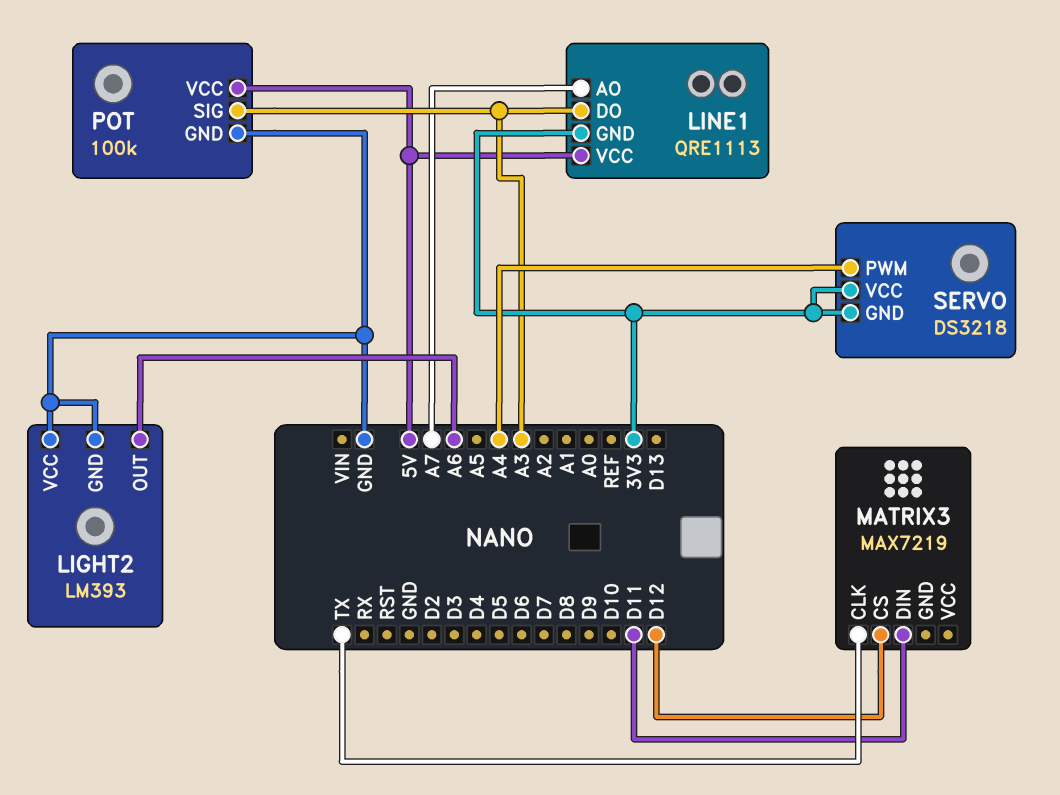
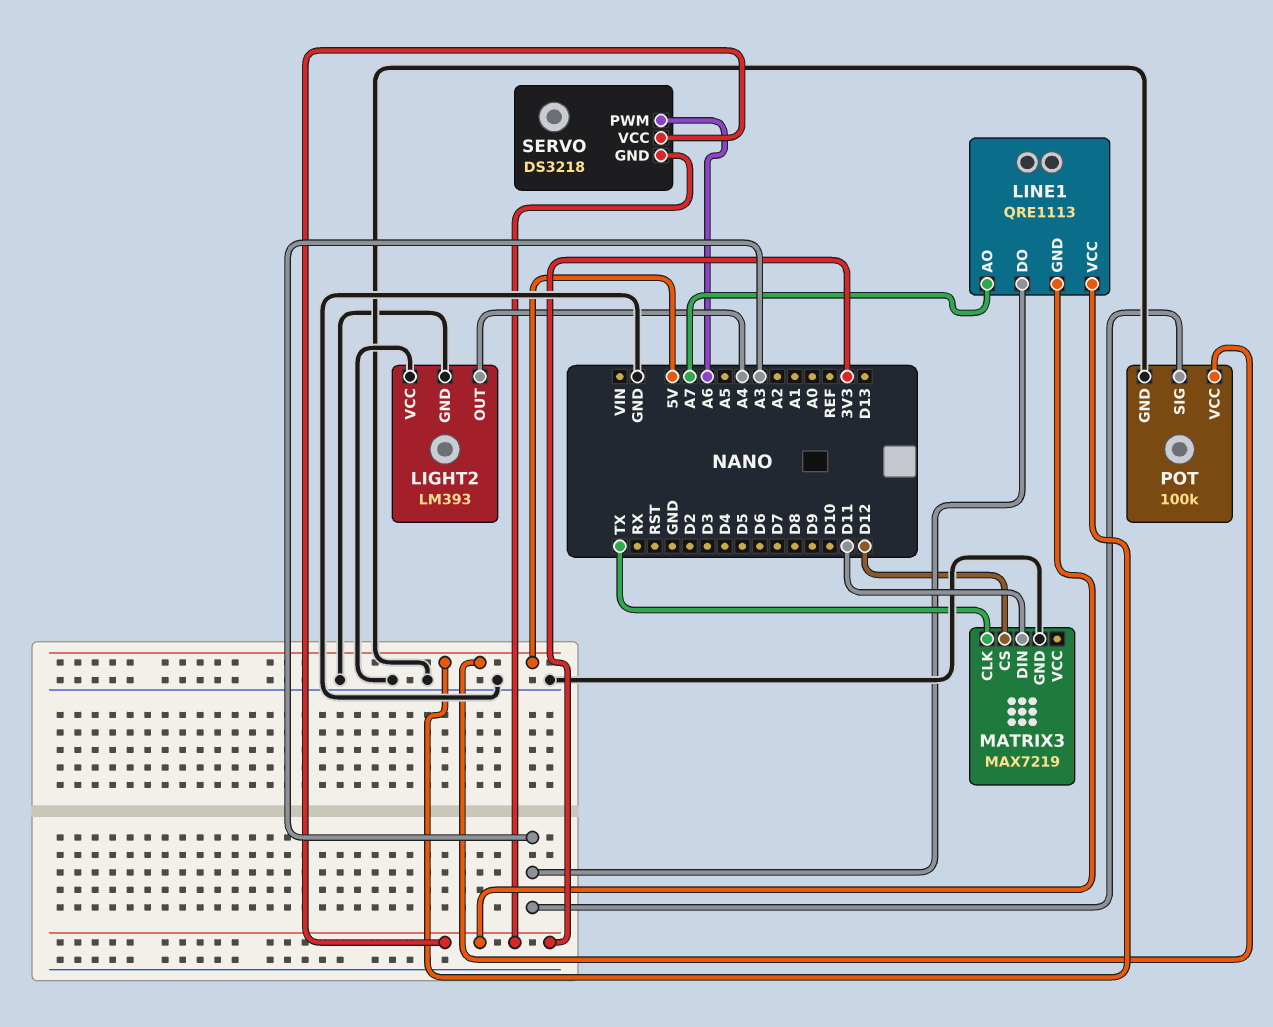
LIGHT2 pin OUT: A6 -> A4
MATRIX3 pin GND: none -> GND
SERVO pin PWM: A4 -> A6

